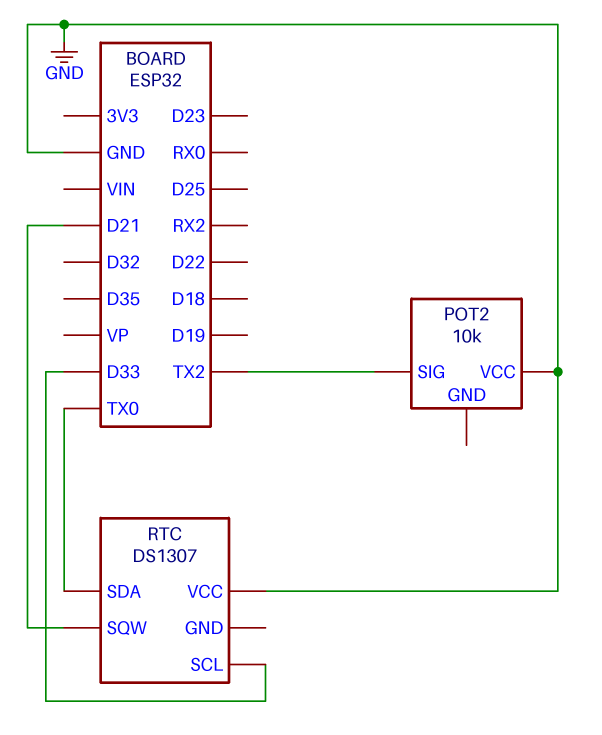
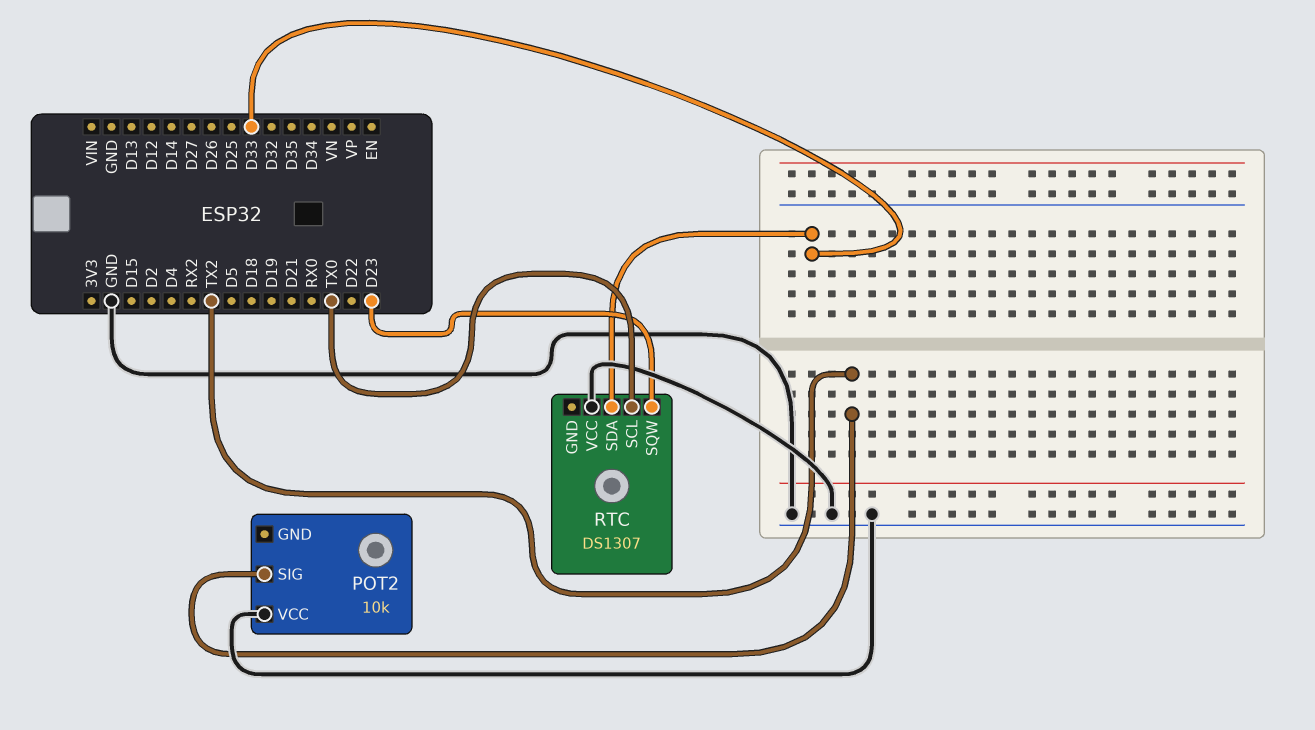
RTC pin SCL: D33 -> TX0
RTC pin SDA: TX0 -> D33
RTC pin SQW: D21 -> D23

